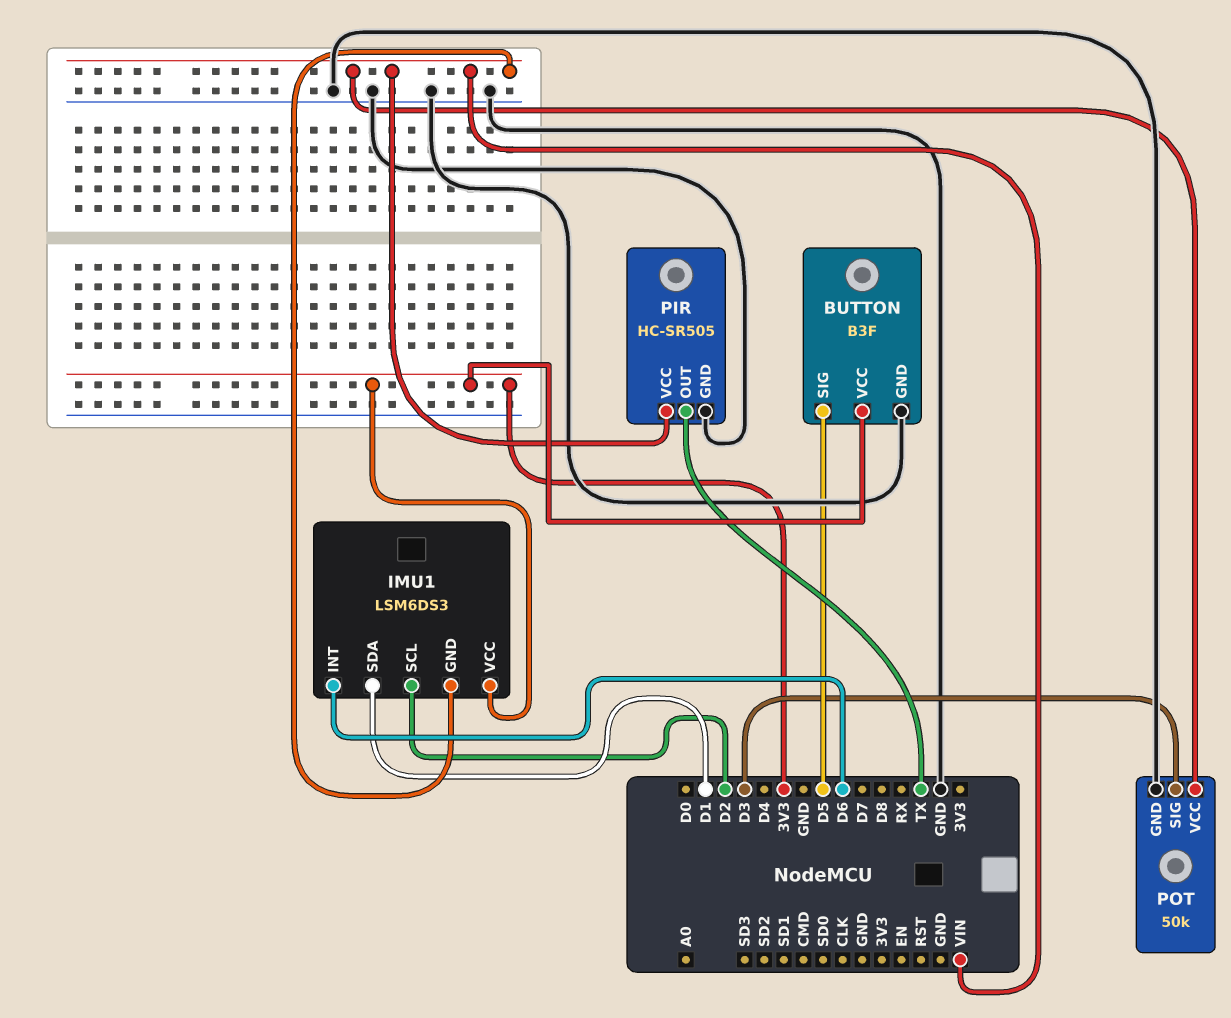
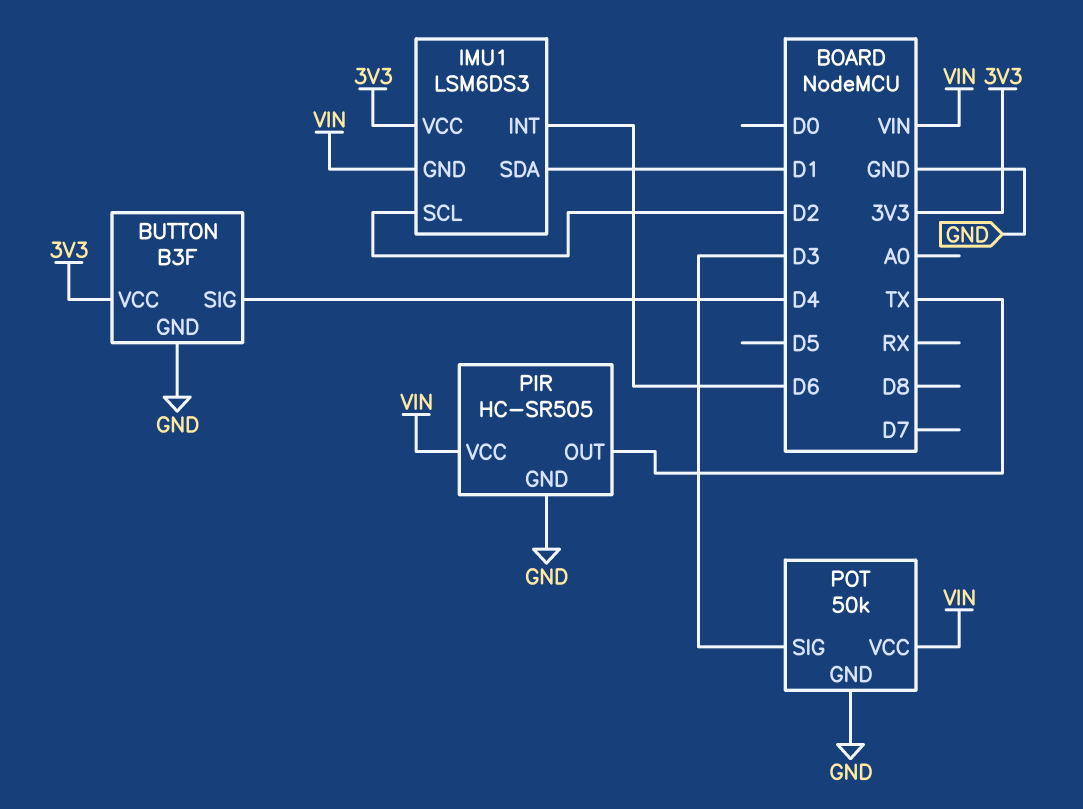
BUTTON pin SIG: D5 -> D4

